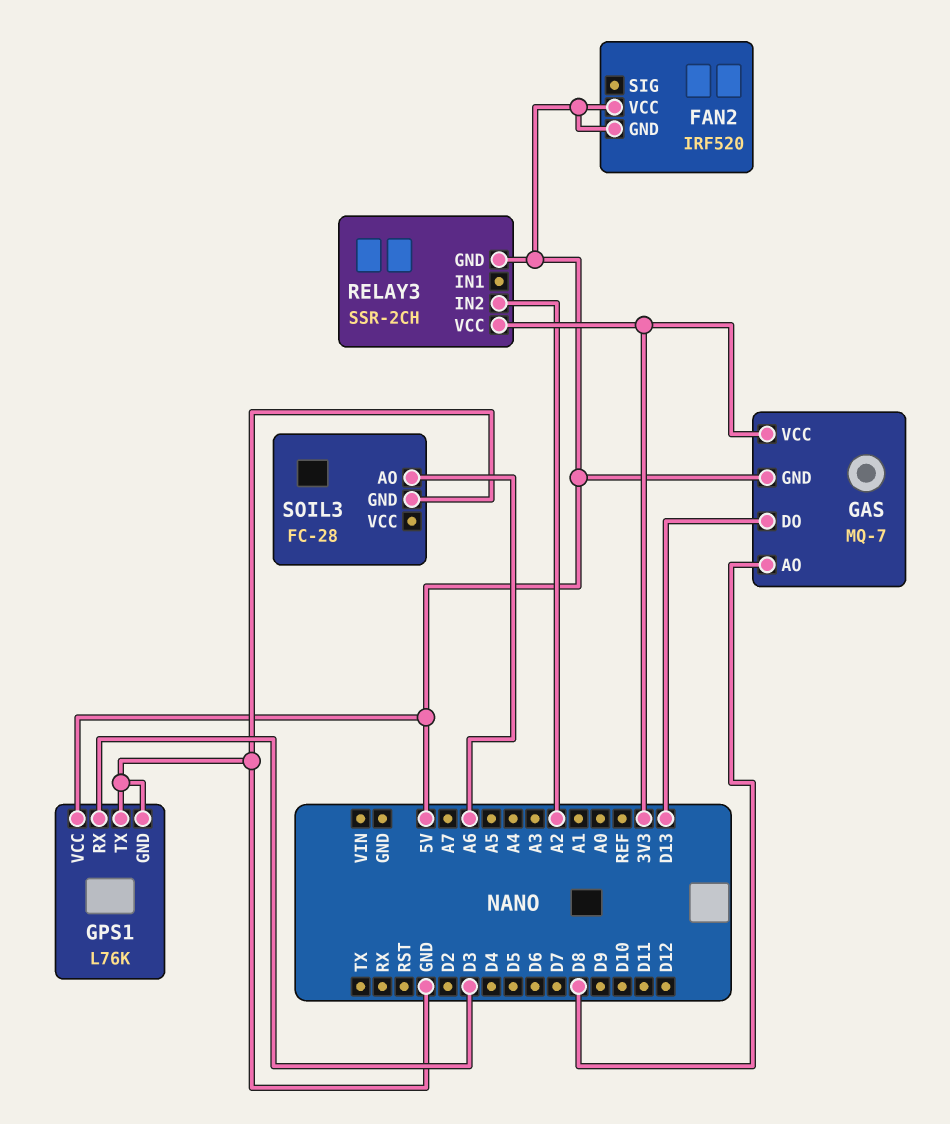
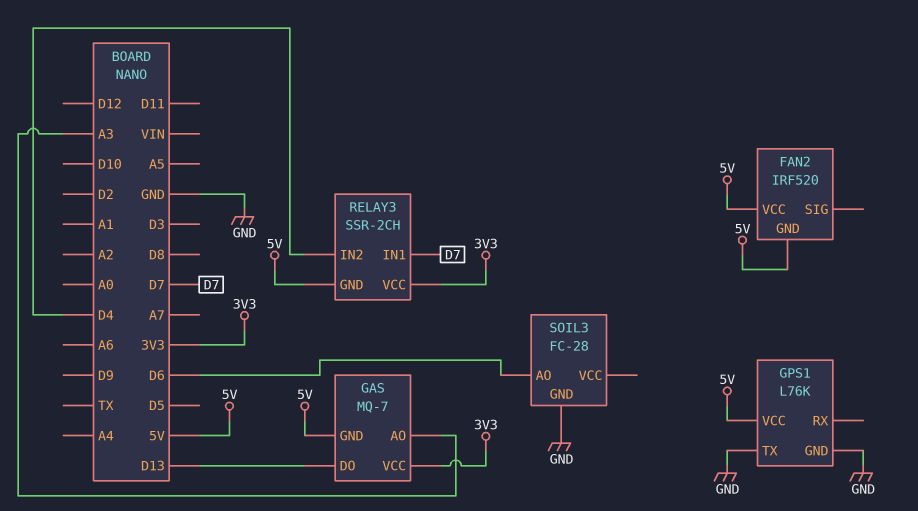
GAS pin AO: D8 -> A3
GPS1 pin RX: D3 -> none
RELAY3 pin IN1: none -> D7
RELAY3 pin IN2: A2 -> D4
SOIL3 pin AO: A6 -> D6

